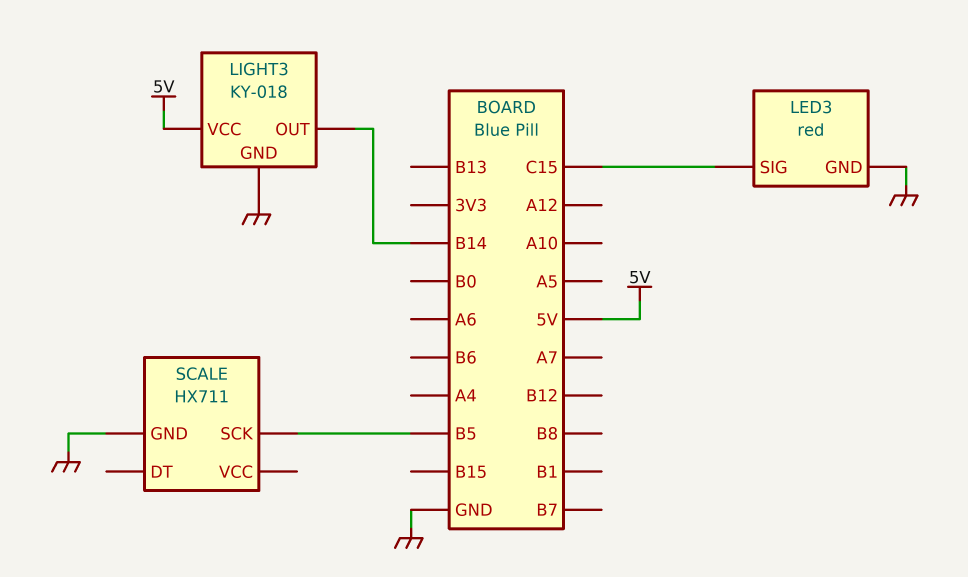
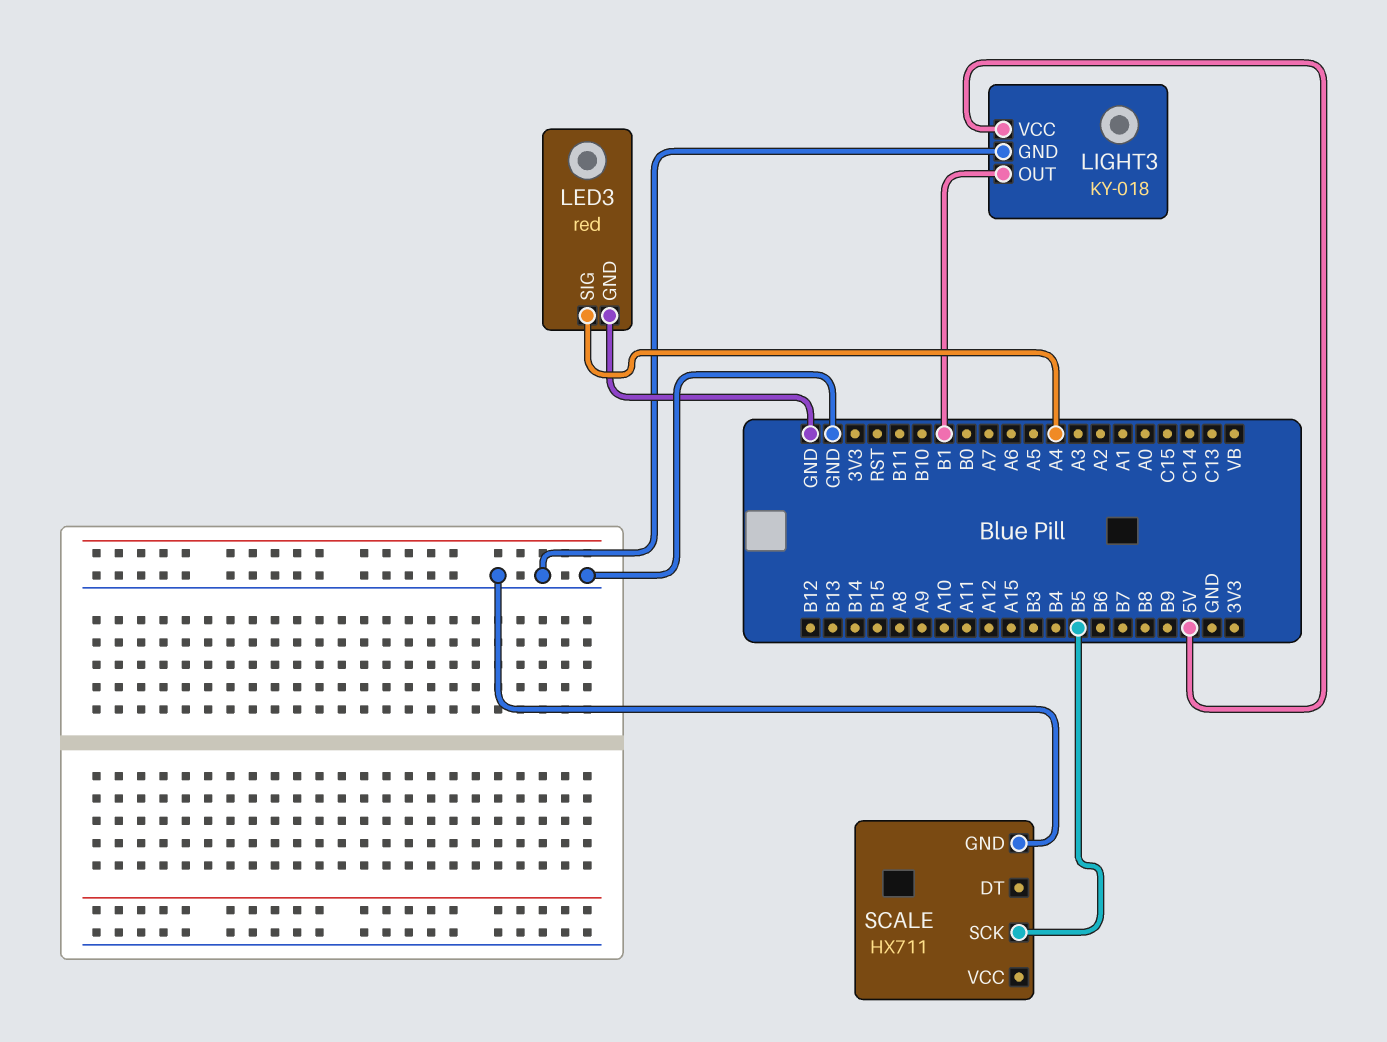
LED3 pin SIG: C15 -> A4
LIGHT3 pin OUT: B14 -> B1

